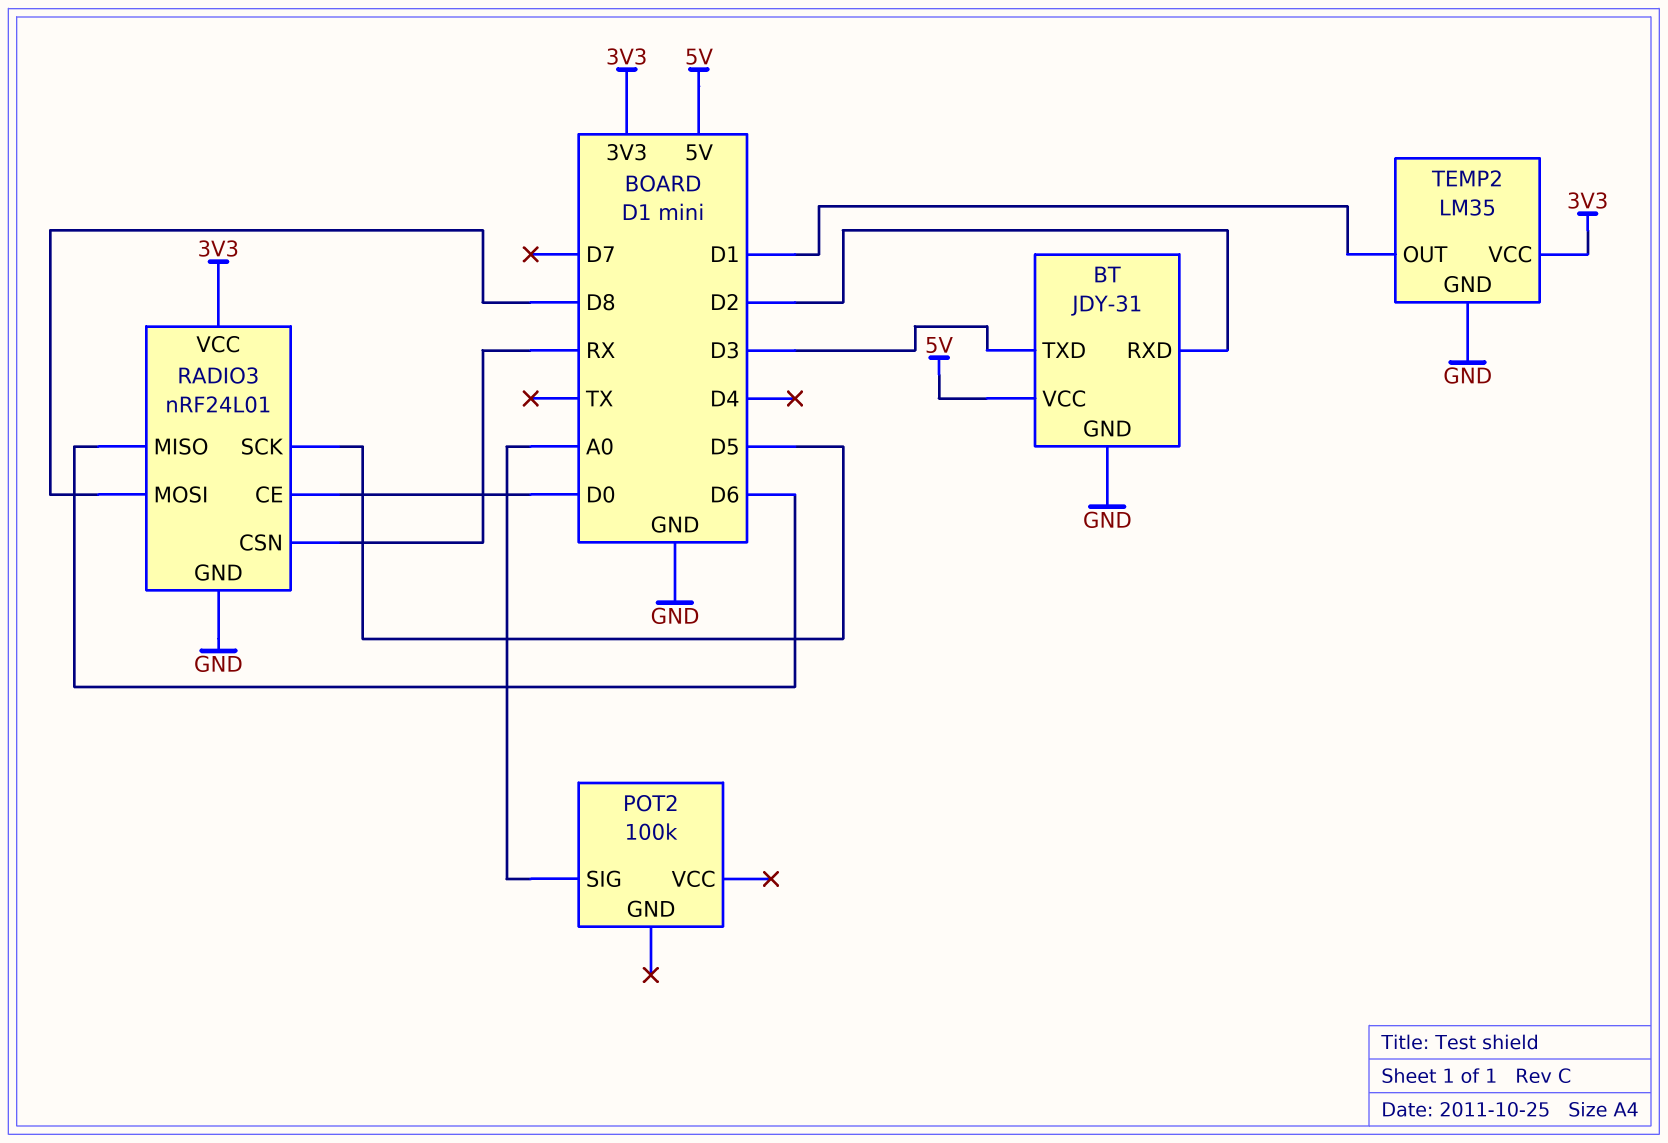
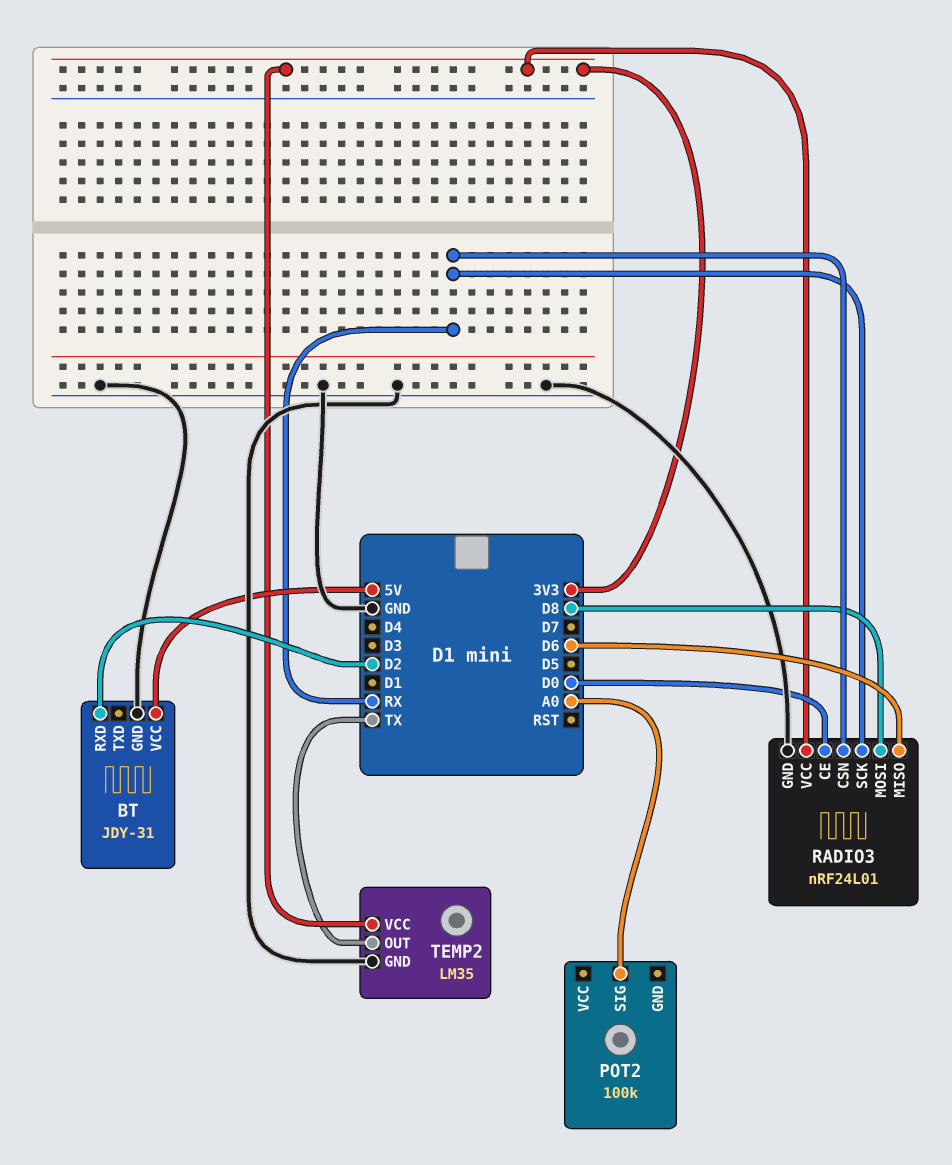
BT pin TXD: D3 -> none
RADIO3 pin SCK: D5 -> RX
TEMP2 pin OUT: D1 -> TX

